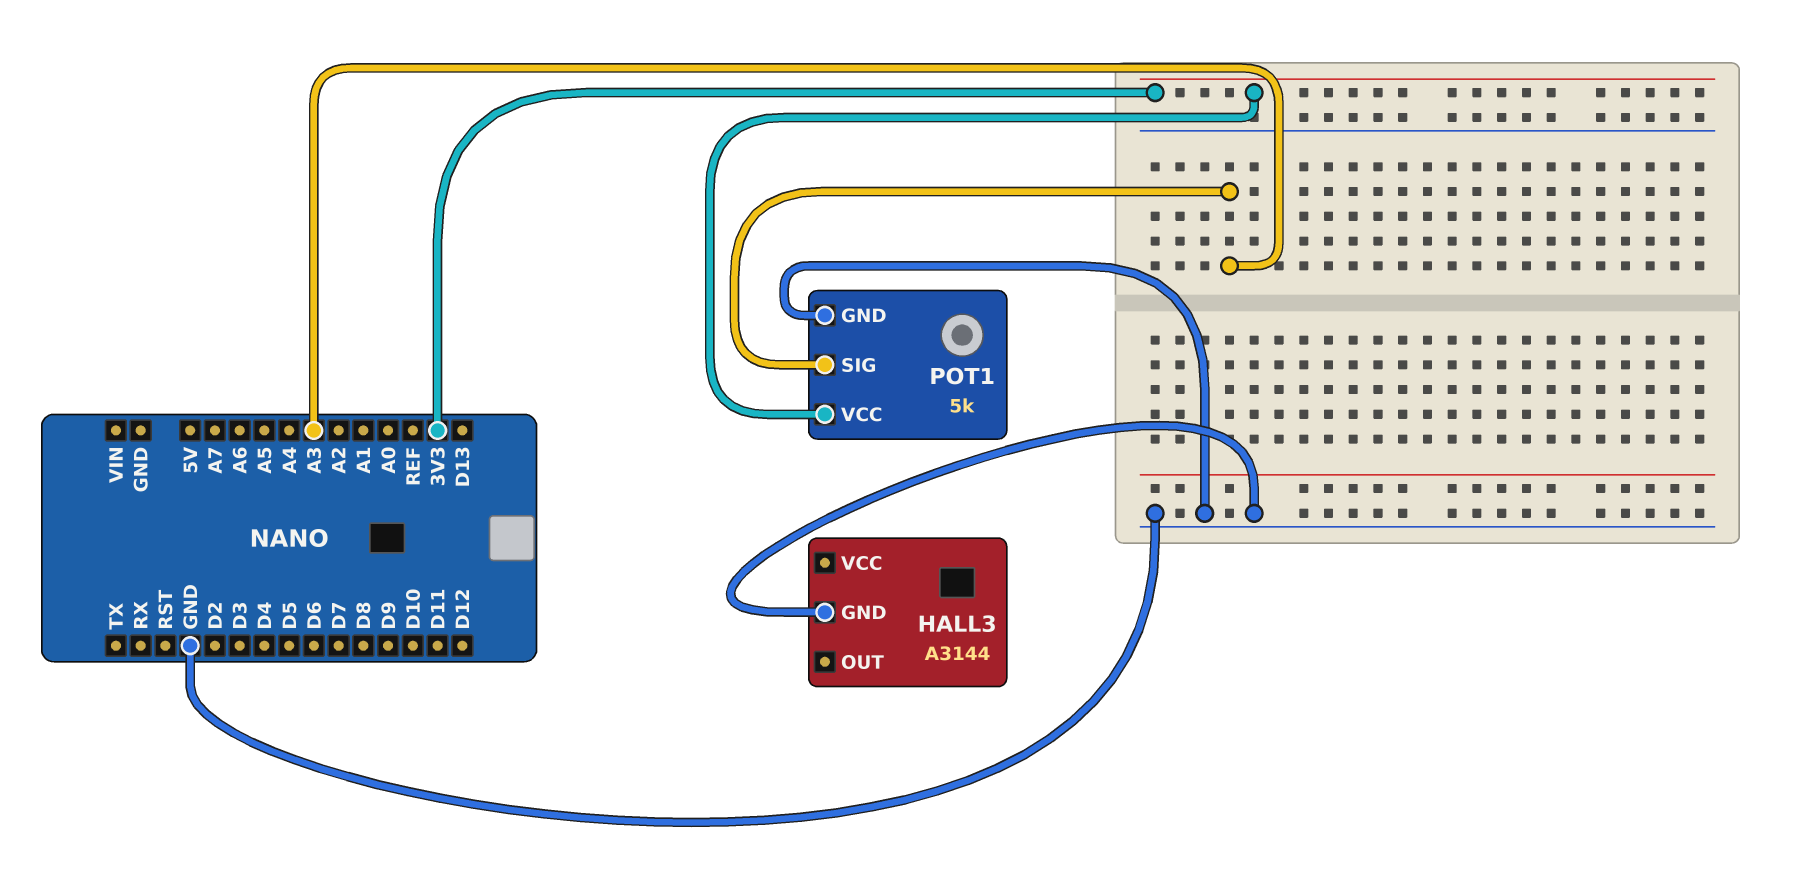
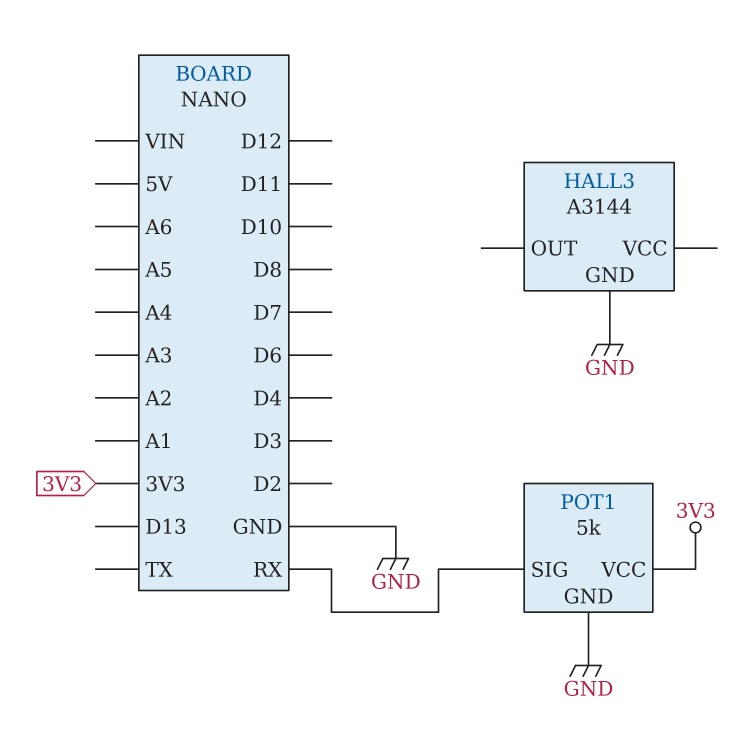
POT1 pin SIG: A3 -> RX

